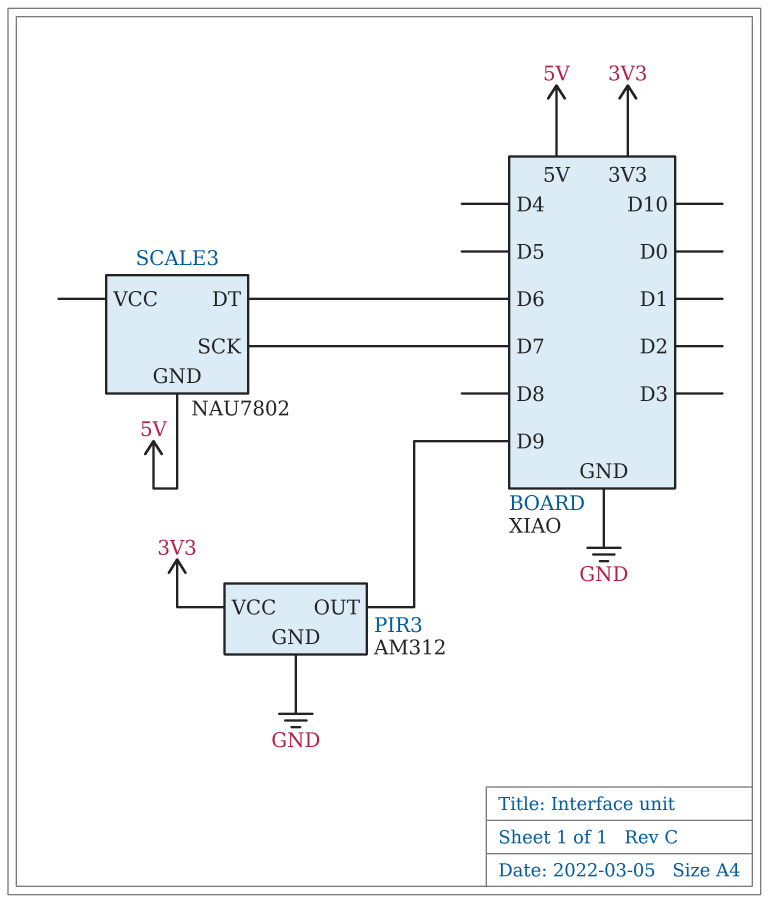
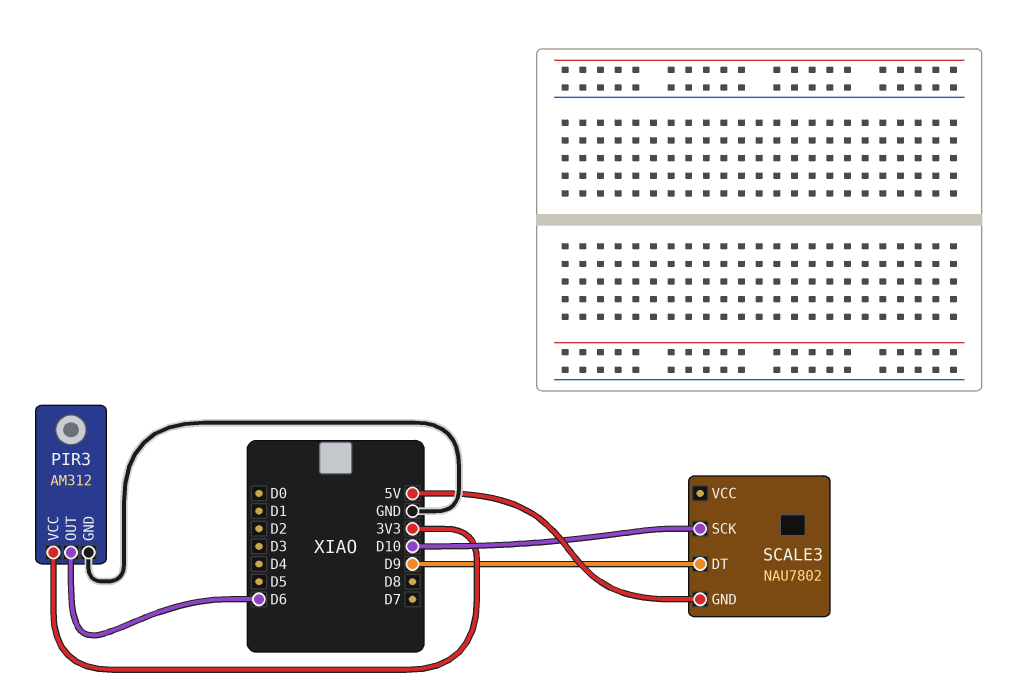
PIR3 pin OUT: D9 -> D6
SCALE3 pin DT: D6 -> D9
SCALE3 pin SCK: D7 -> D10

